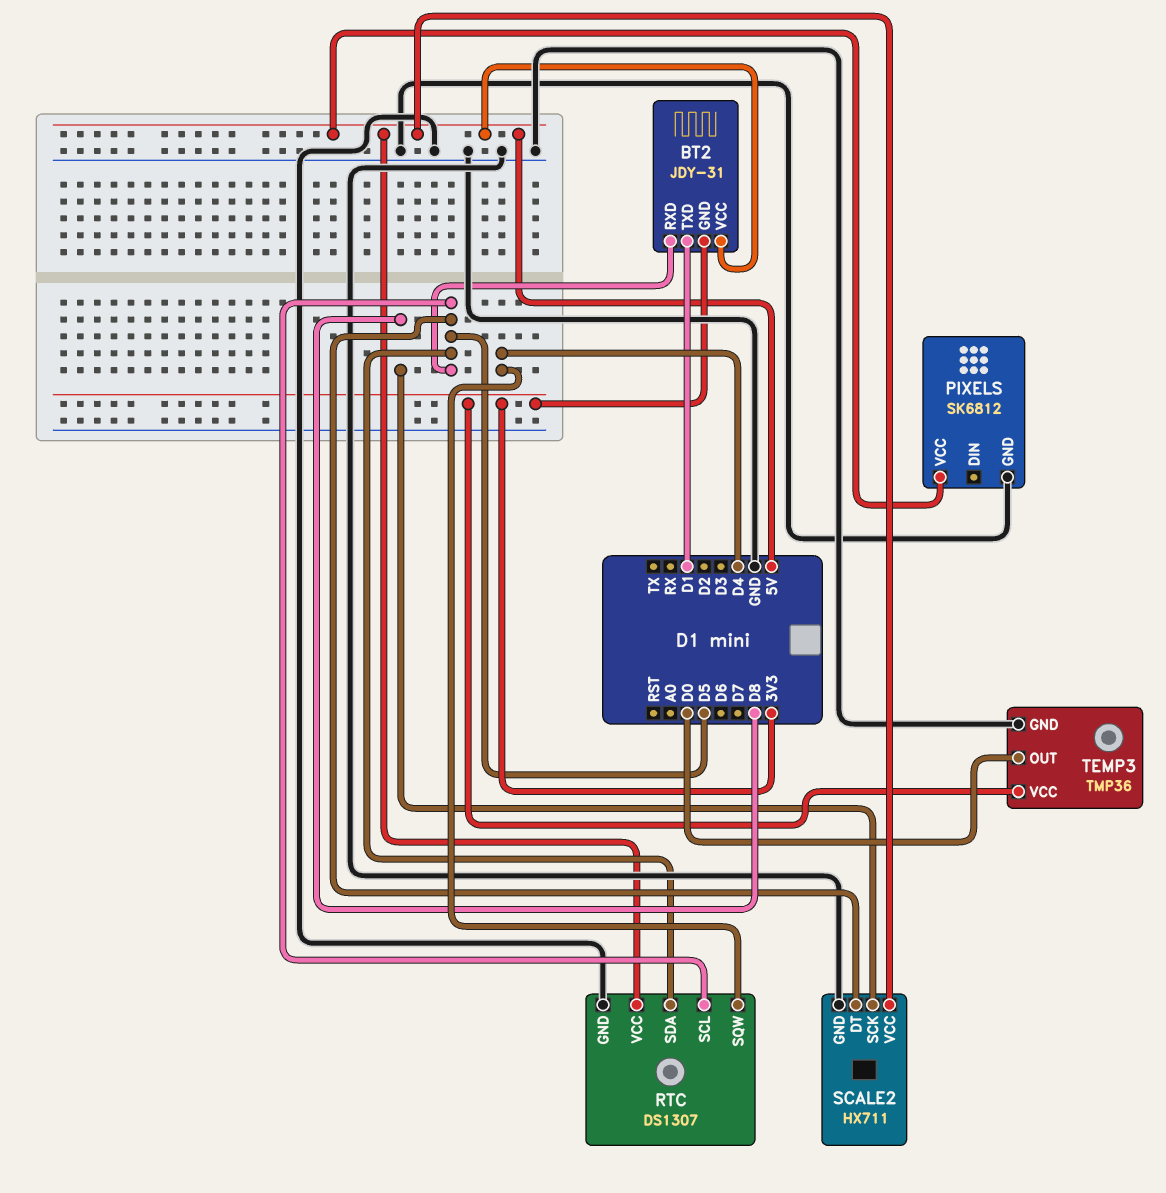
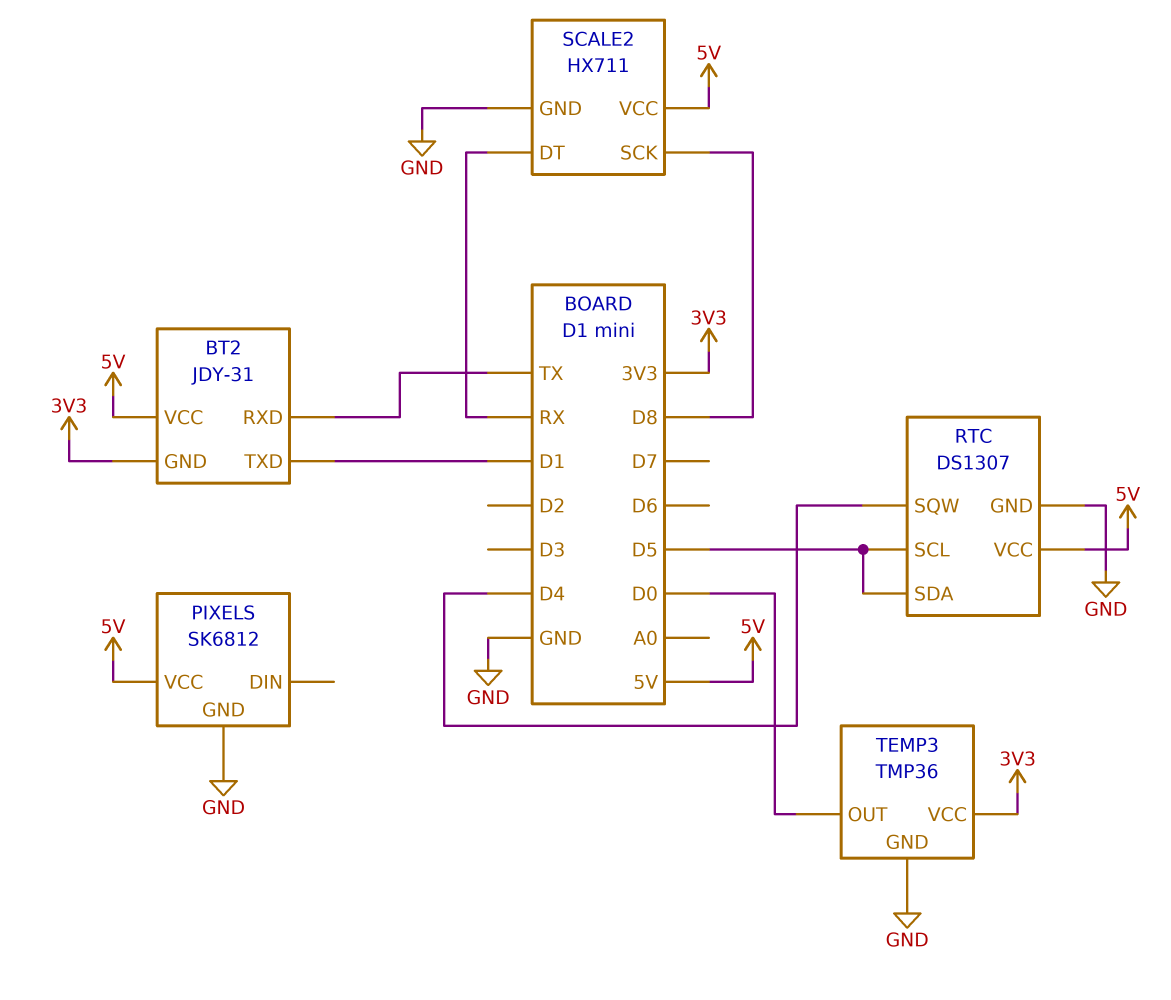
BT2 pin RXD: D5 -> TX
SCALE2 pin DT: D5 -> RX

